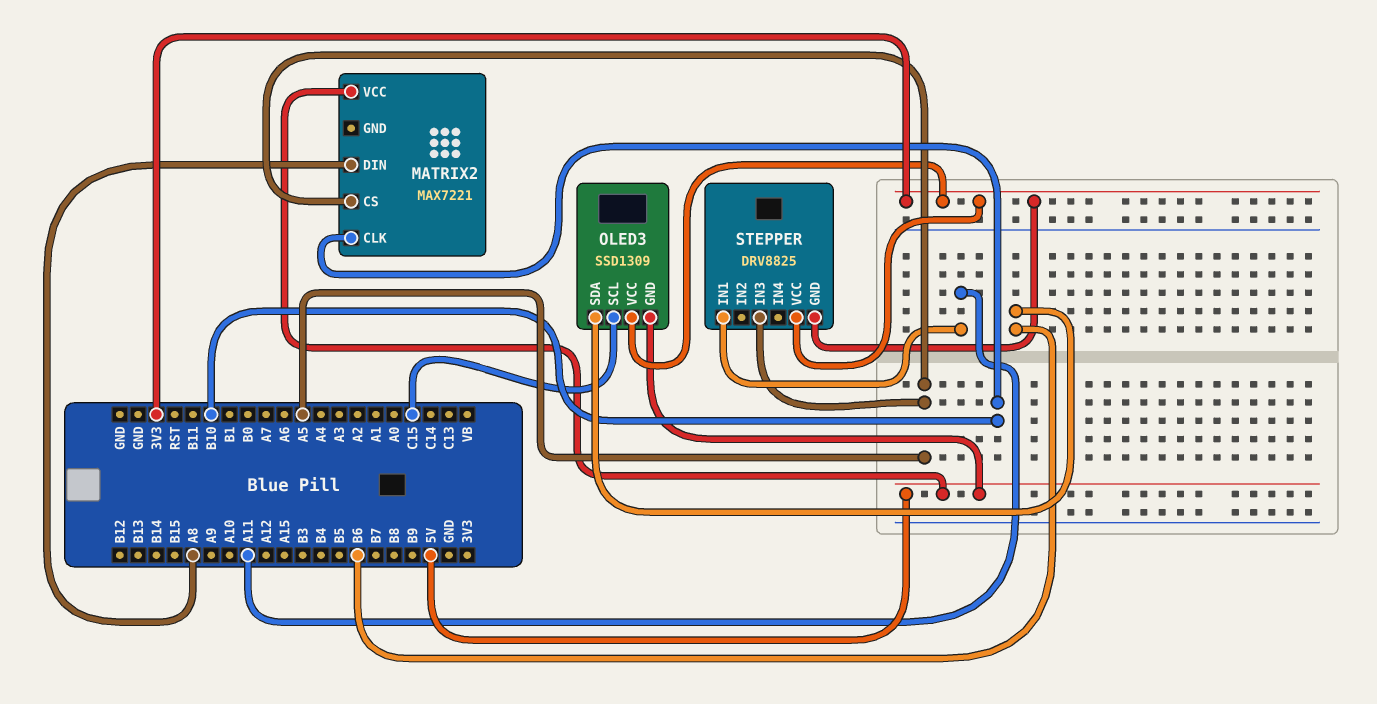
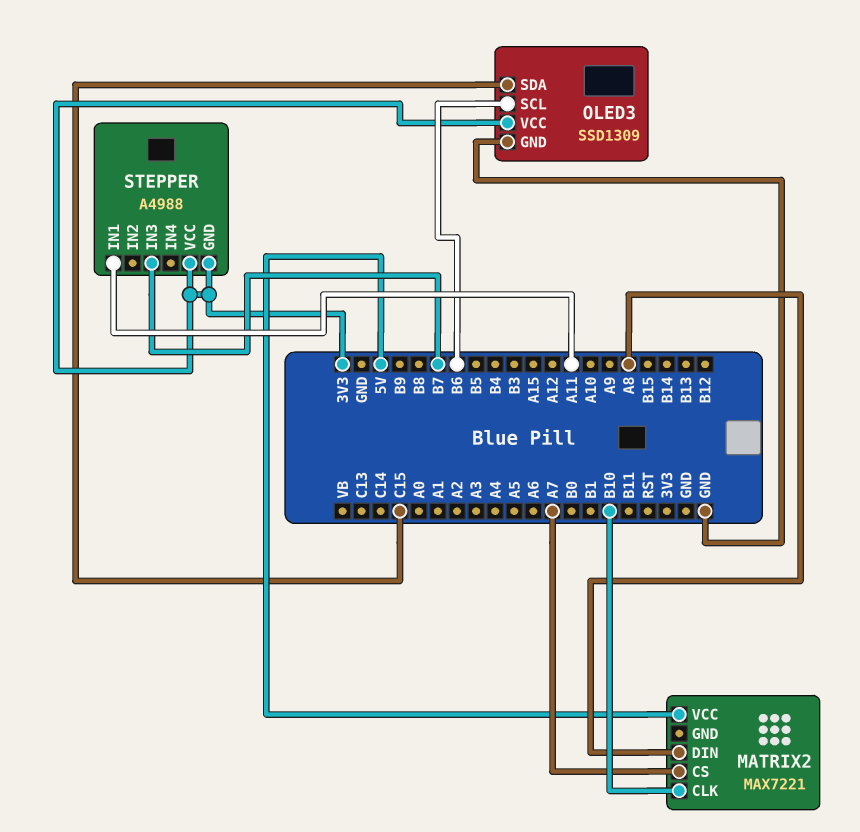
MATRIX2 pin CS: A5 -> A7
OLED3 pin GND: 5V -> GND
OLED3 pin SCL: C15 -> B6
OLED3 pin SDA: B6 -> C15
STEPPER: DRV8825 -> A4988
STEPPER pin IN3: A5 -> B7

